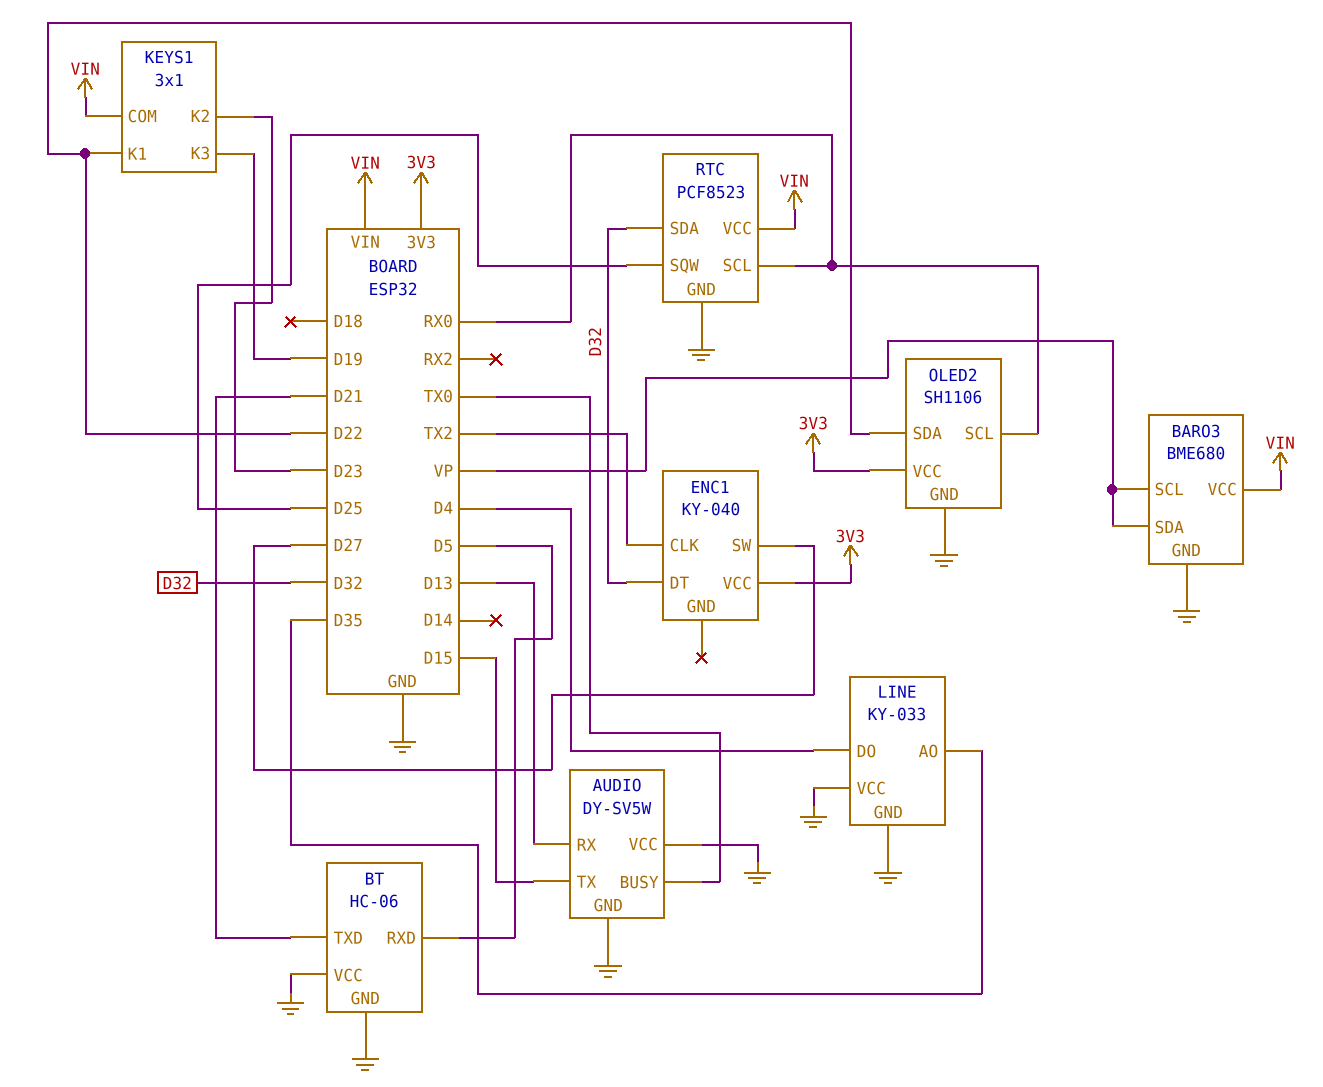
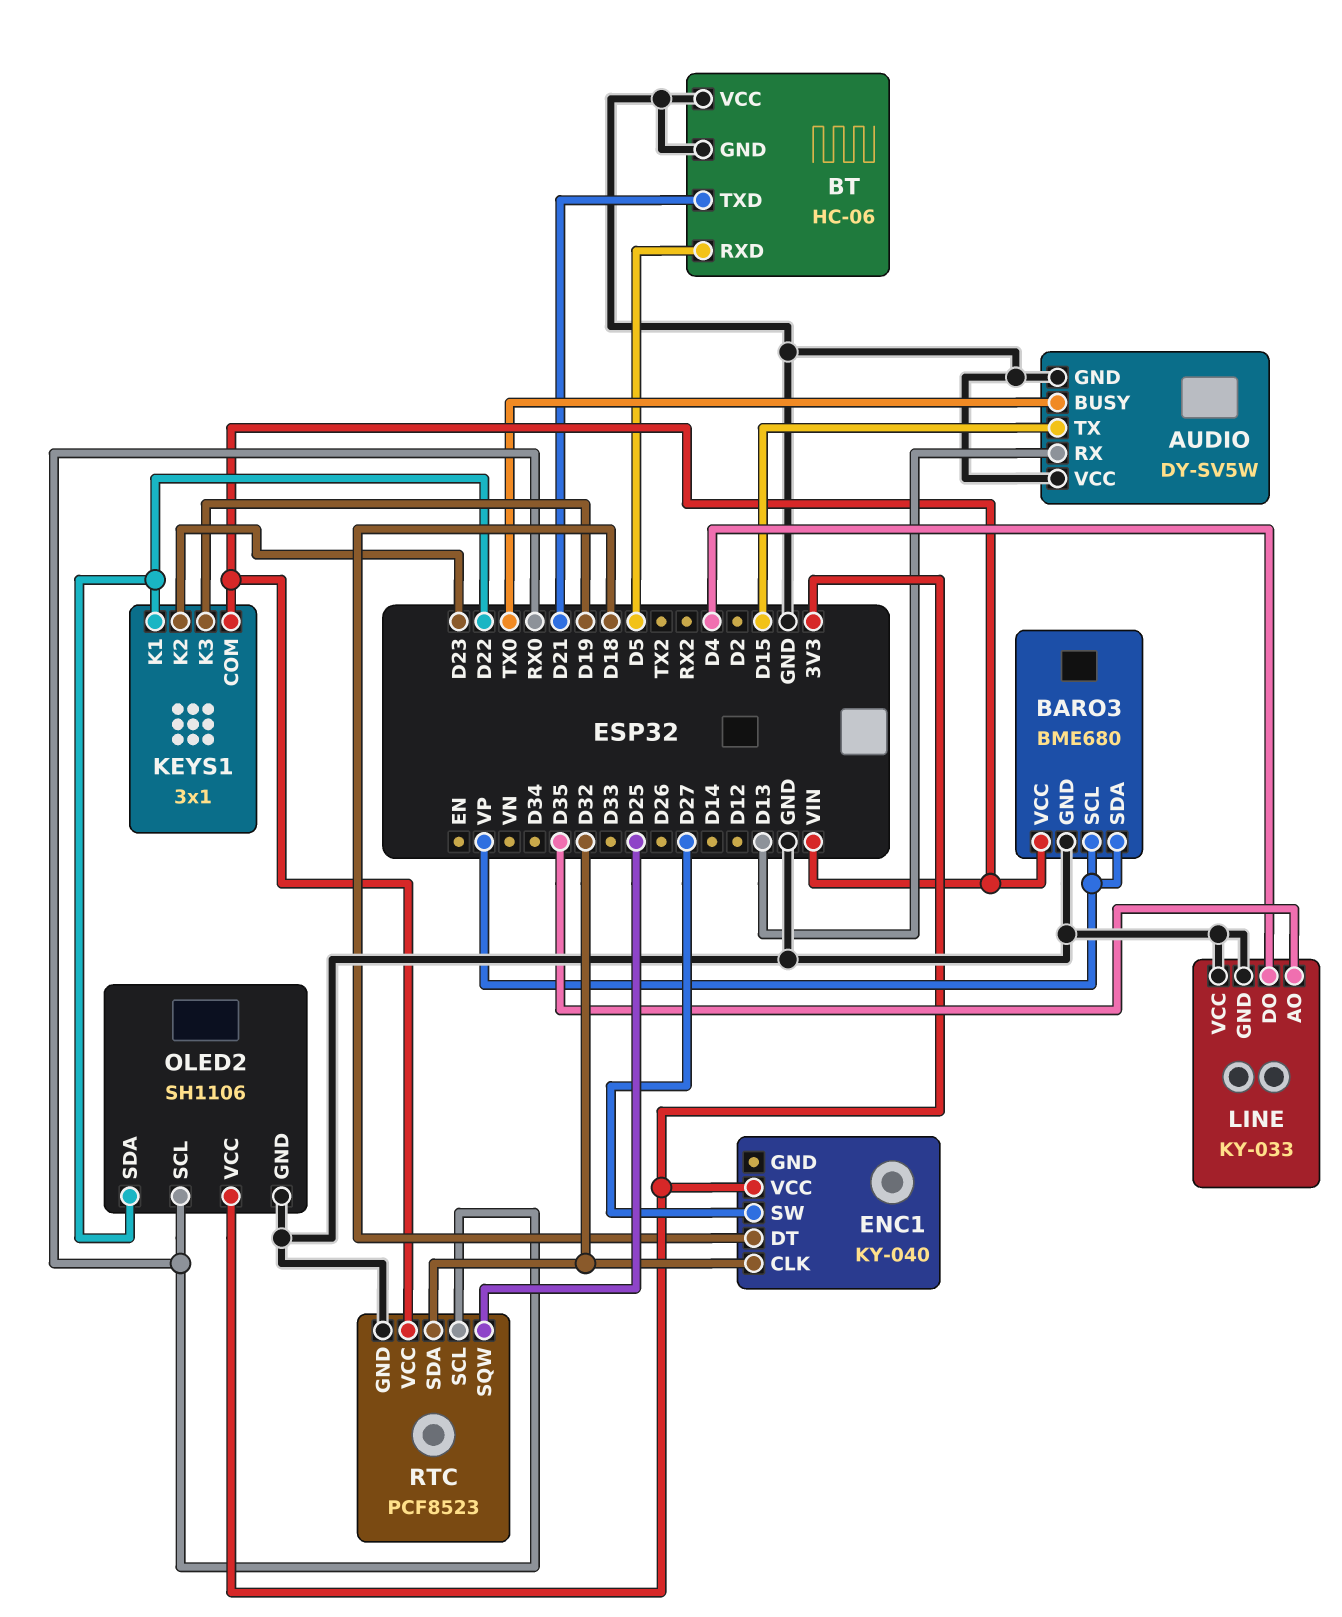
ENC1 pin CLK: TX2 -> D32
ENC1 pin DT: D32 -> D18

